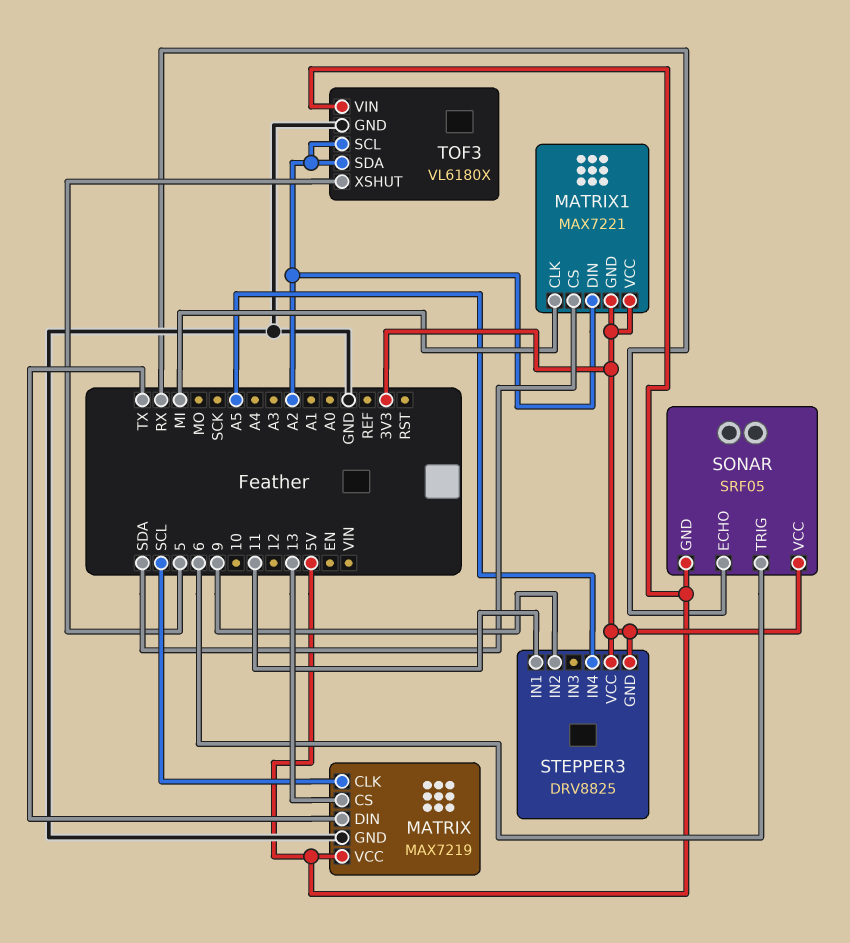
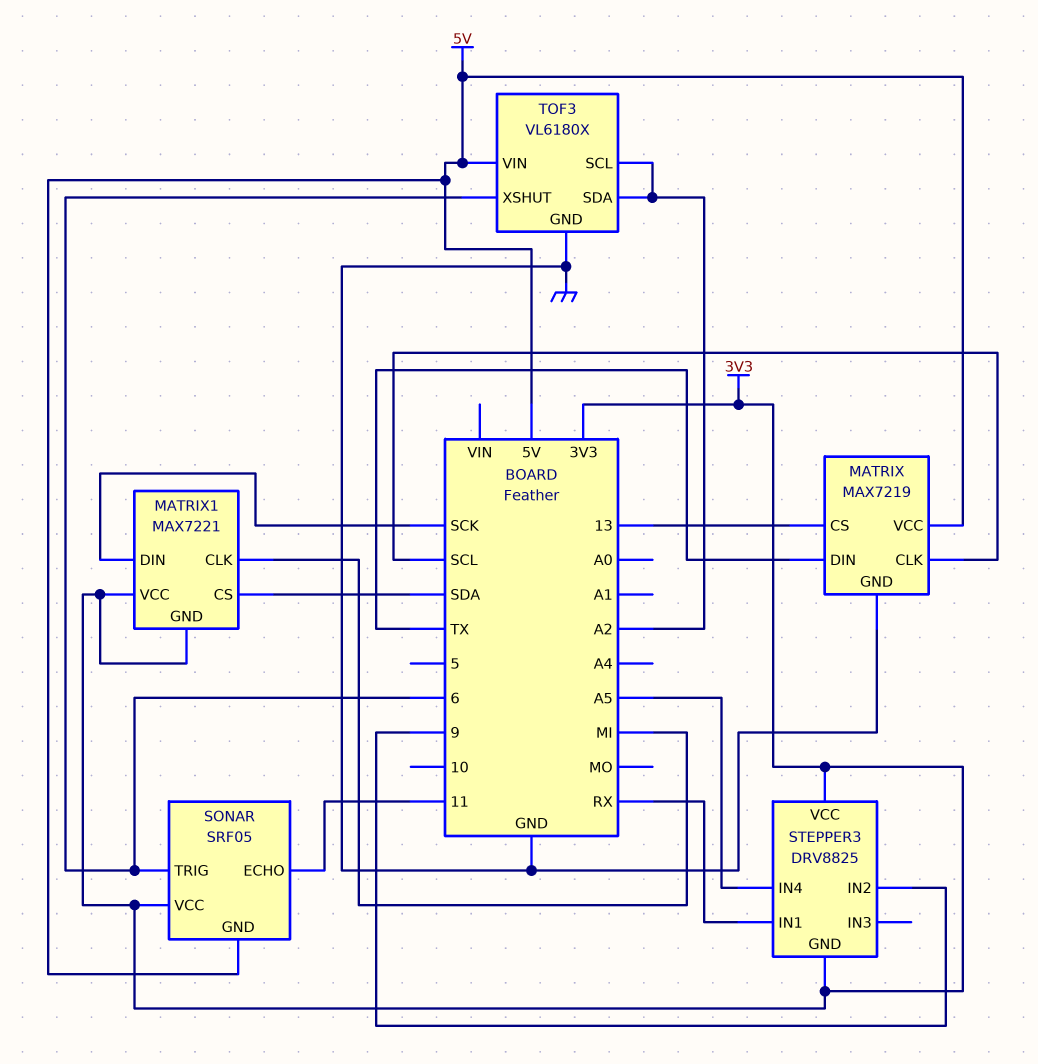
MATRIX1 pin DIN: A2 -> SCK
SONAR pin ECHO: RX -> 11
STEPPER3 pin IN1: 11 -> RX
TOF3 pin XSHUT: 5 -> 6

